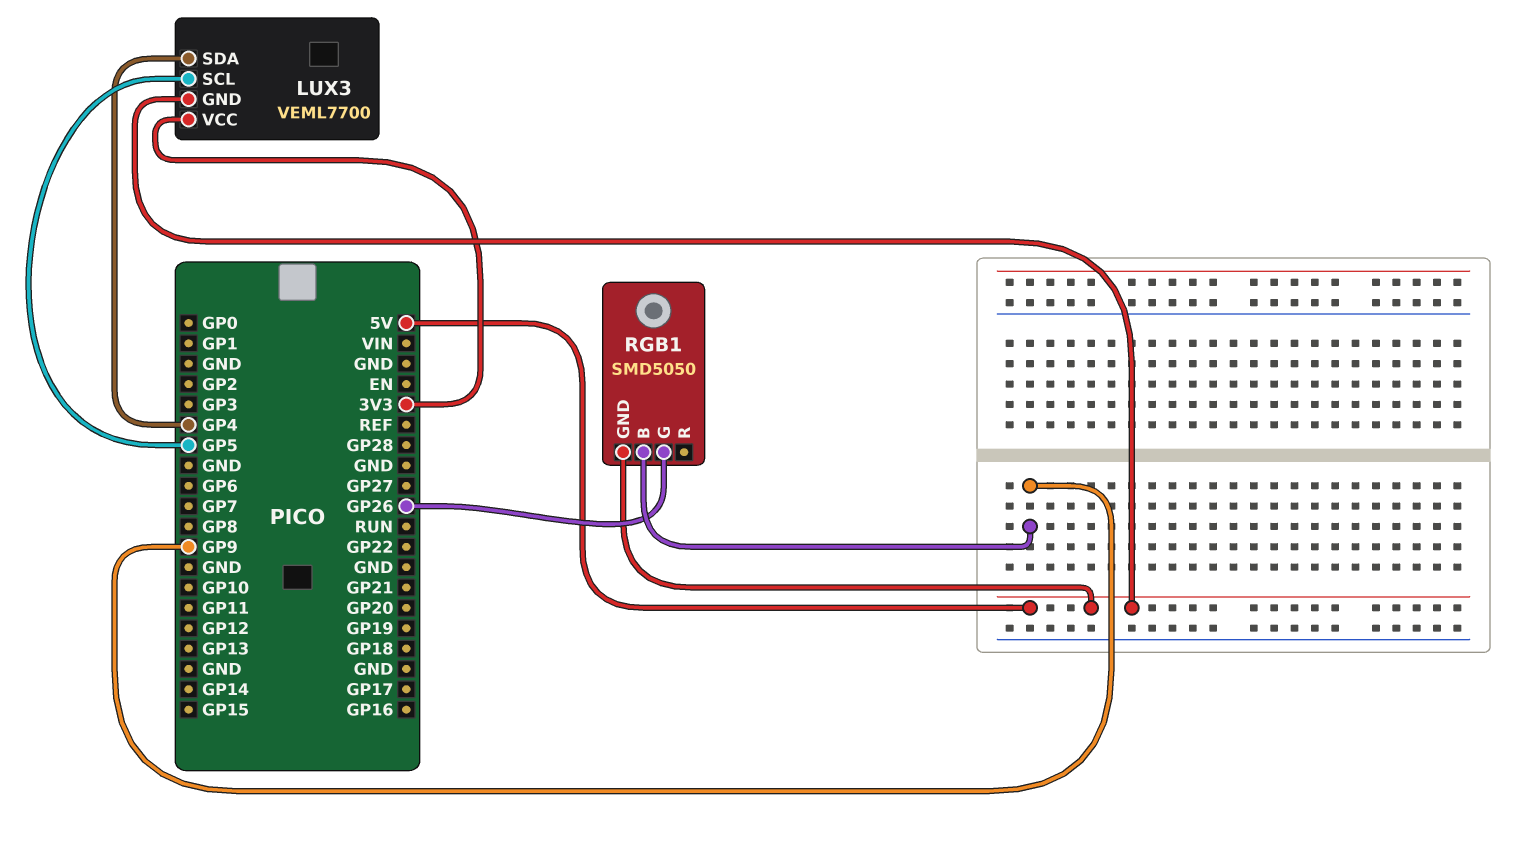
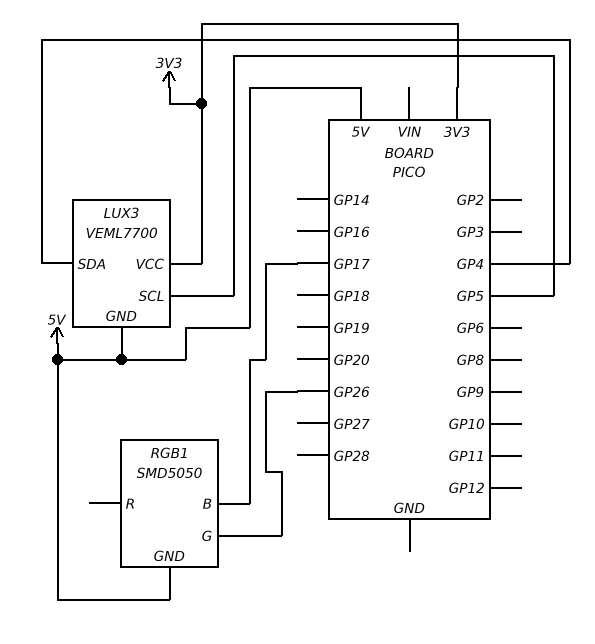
RGB1 pin B: GP9 -> GP17

